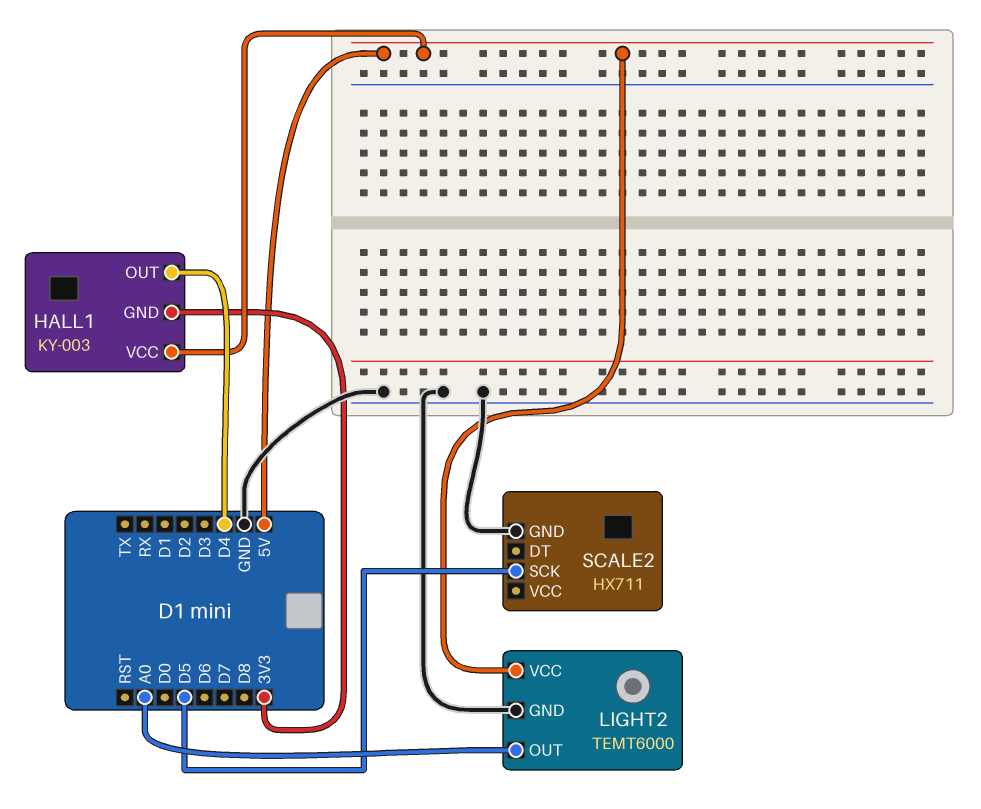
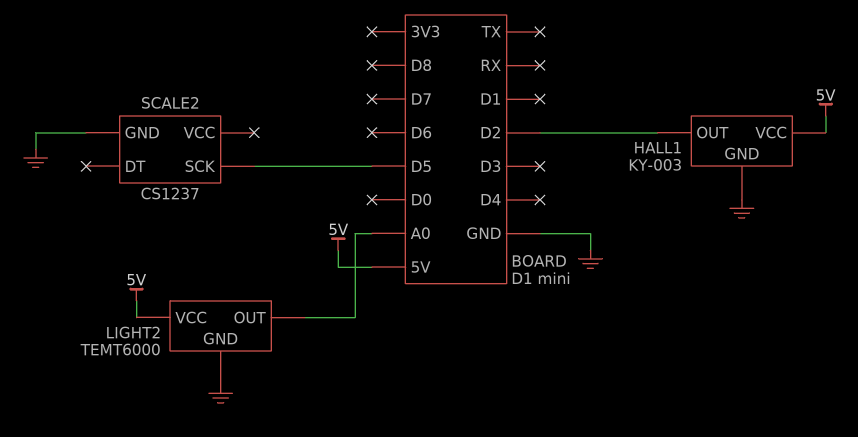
HALL1 pin GND: 3V3 -> GND
HALL1 pin OUT: D4 -> D2
SCALE2: HX711 -> CS1237

